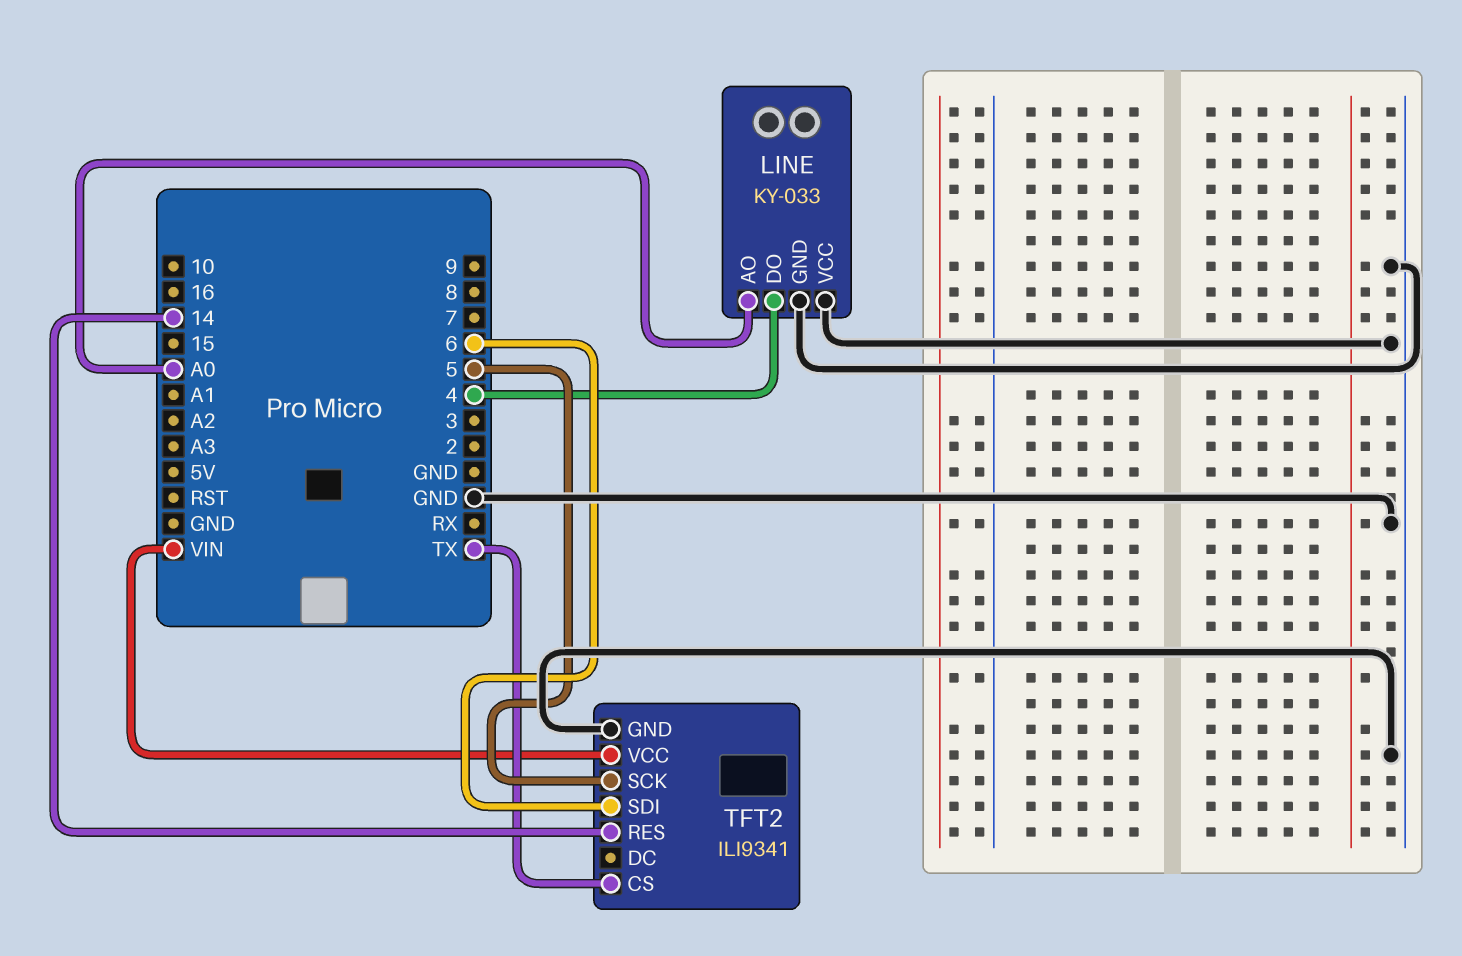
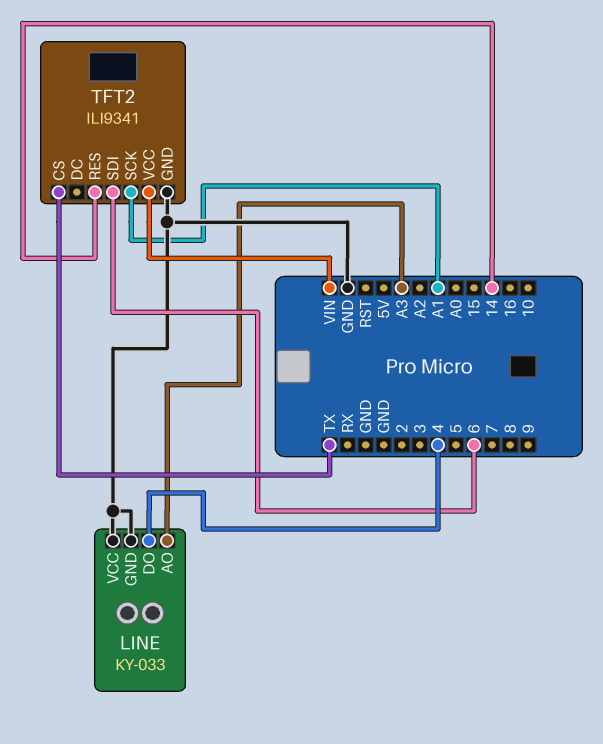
LINE pin AO: A0 -> A3
TFT2 pin SCK: 5 -> A1

